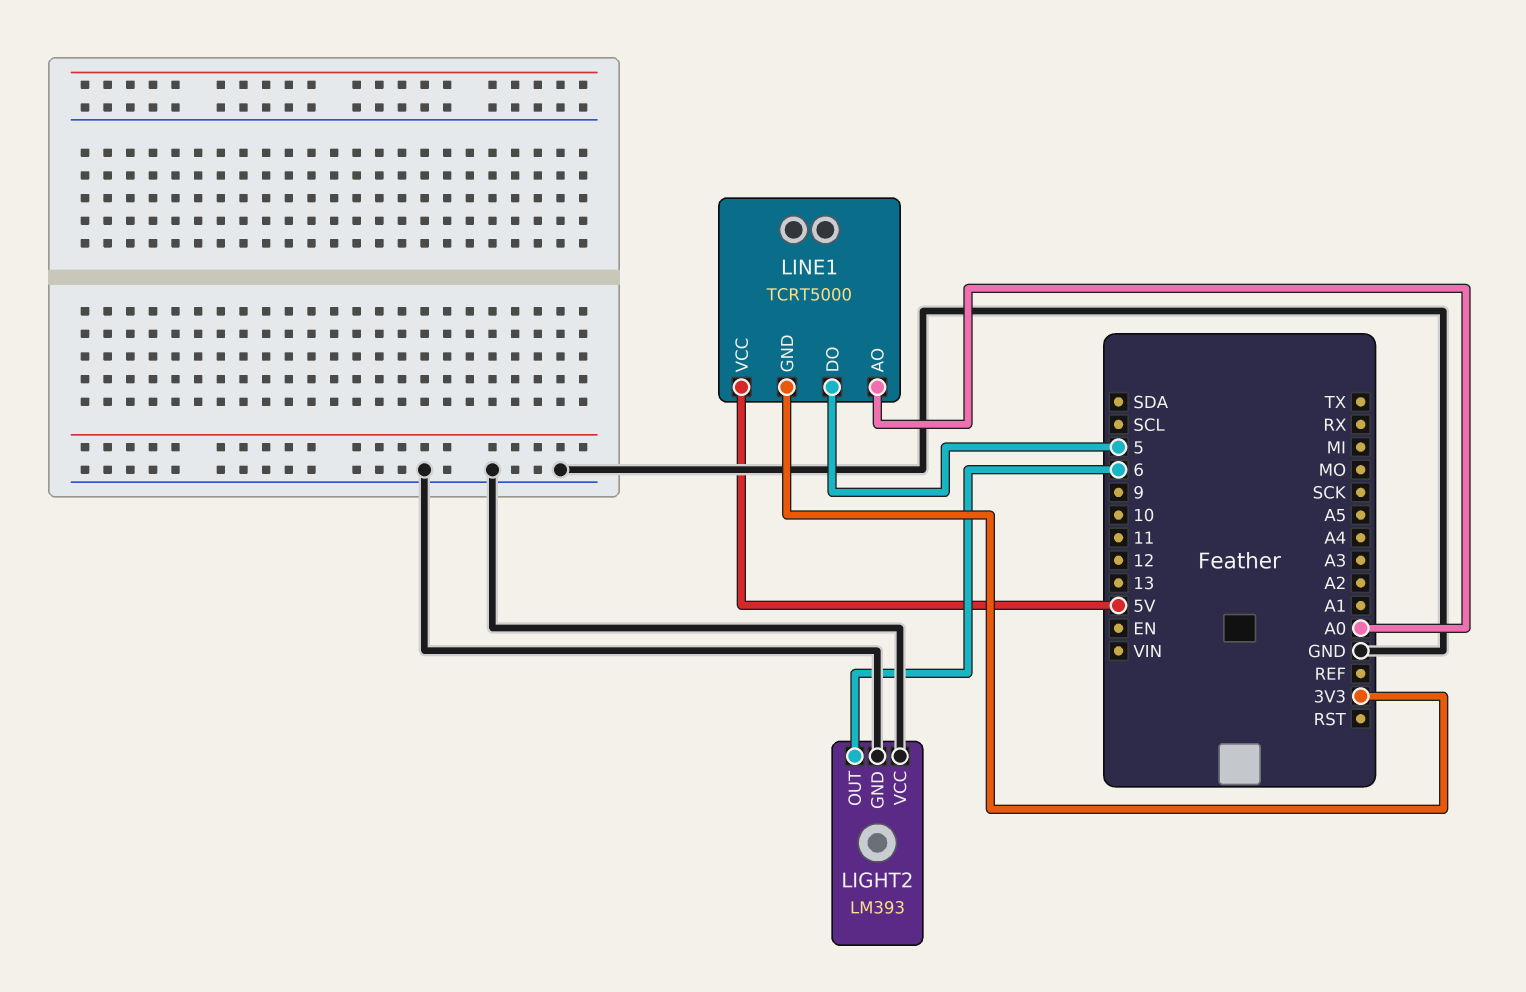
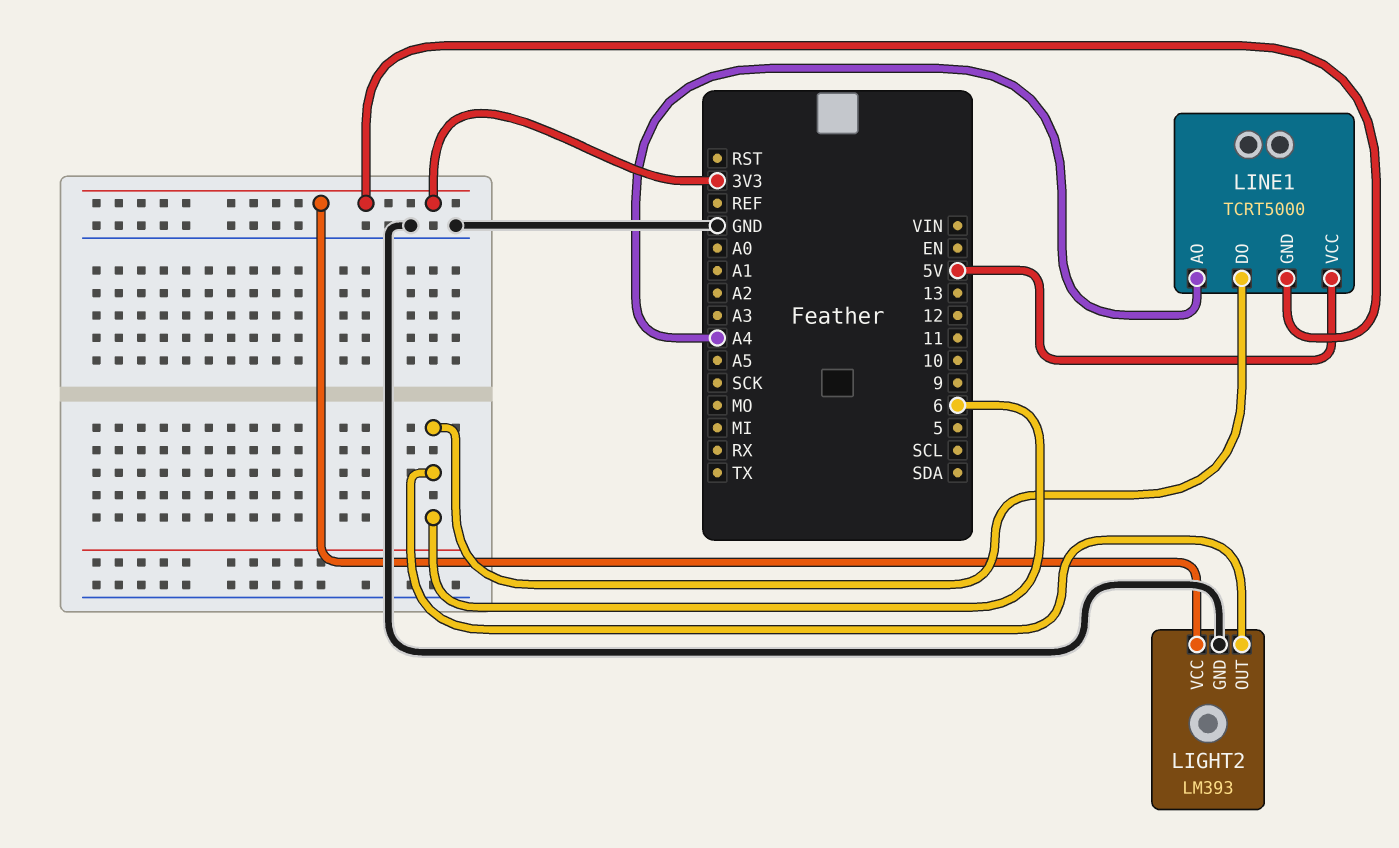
LIGHT2 pin VCC: GND -> 3V3
LINE1 pin AO: A0 -> A4
LINE1 pin DO: 5 -> 6

